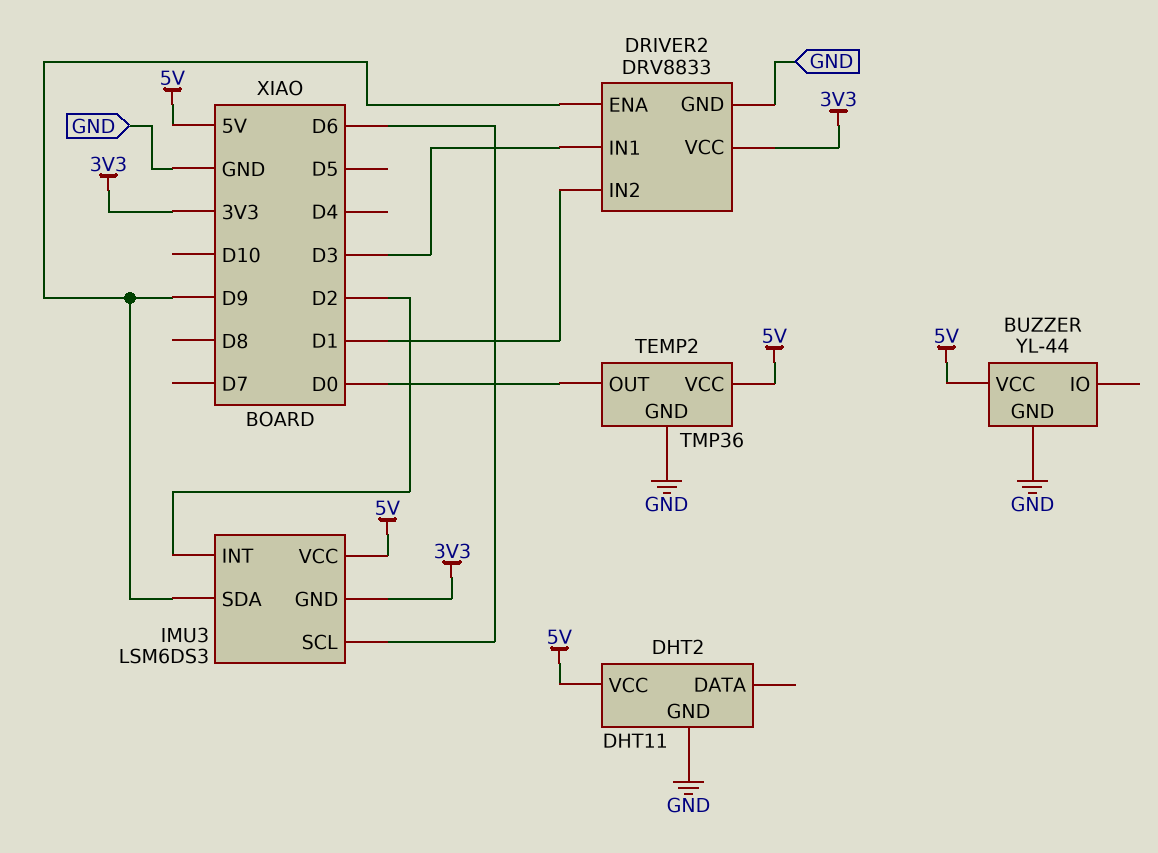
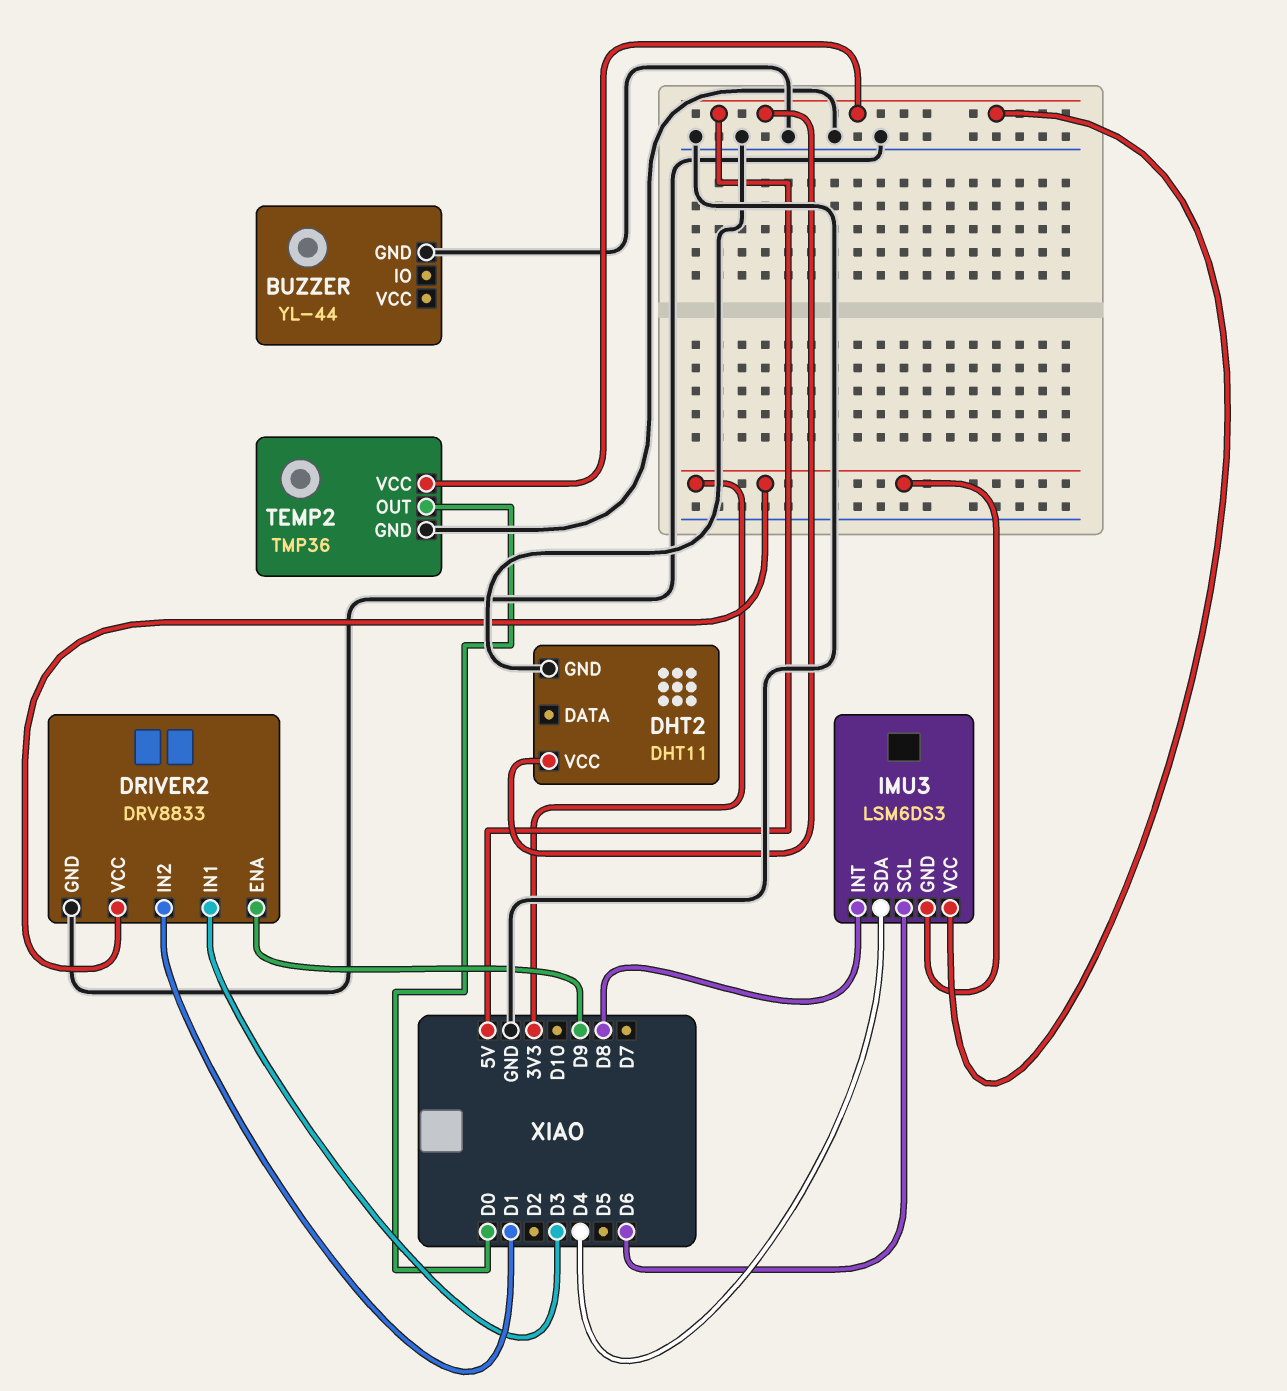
BUZZER pin VCC: 5V -> none
IMU3 pin INT: D2 -> D8
IMU3 pin SDA: D9 -> D4

